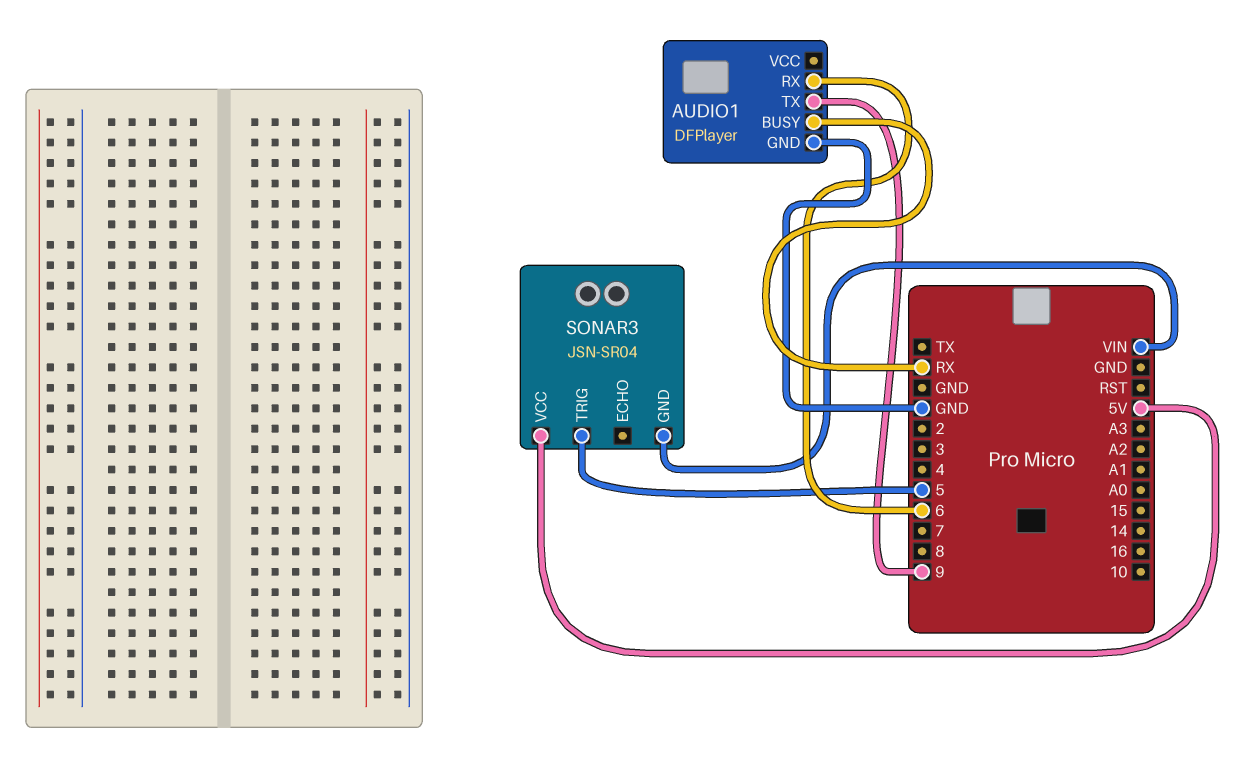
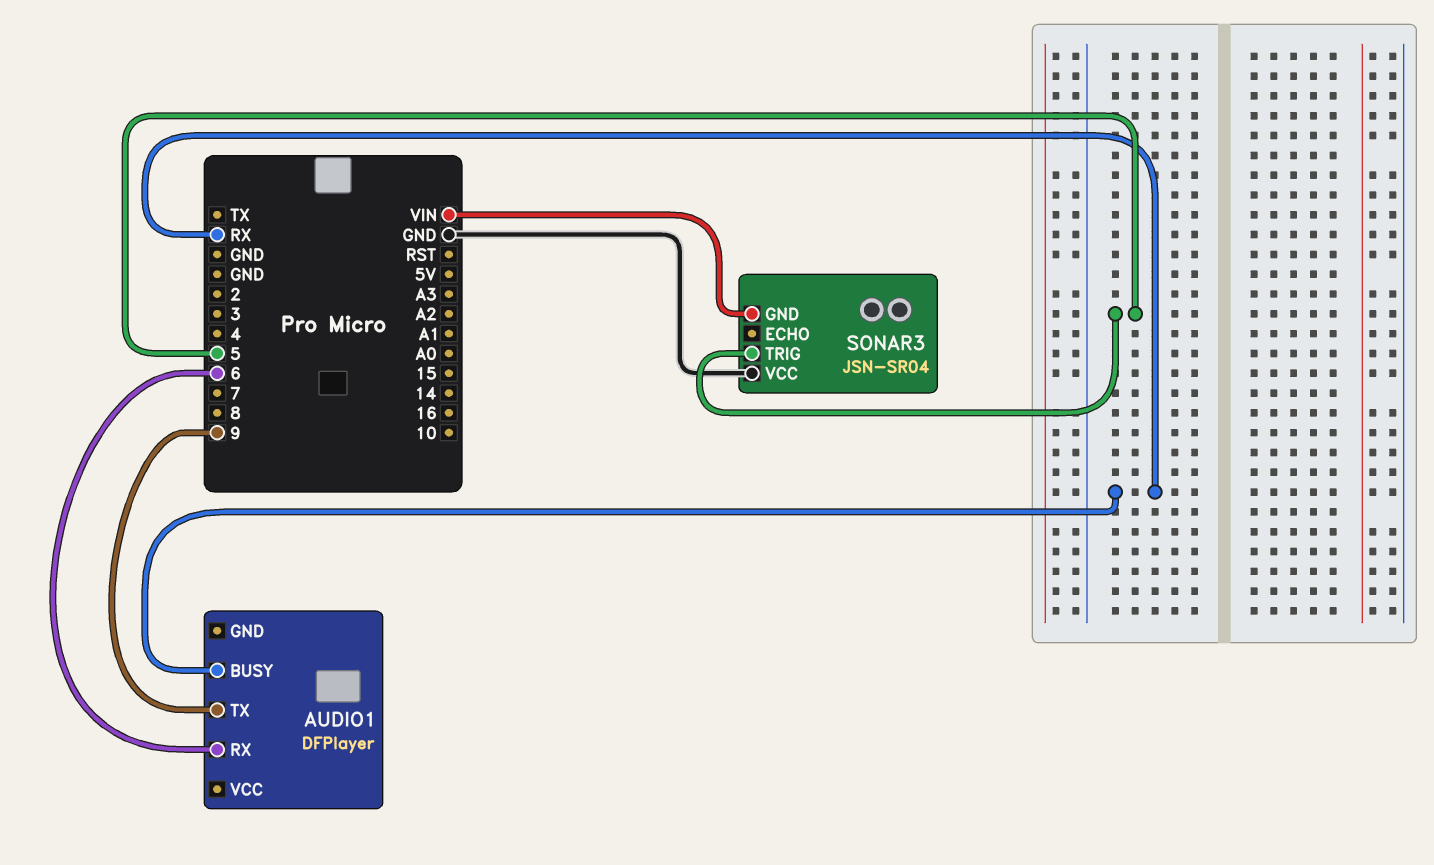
AUDIO1 pin GND: GND -> none
SONAR3 pin VCC: 5V -> GND

